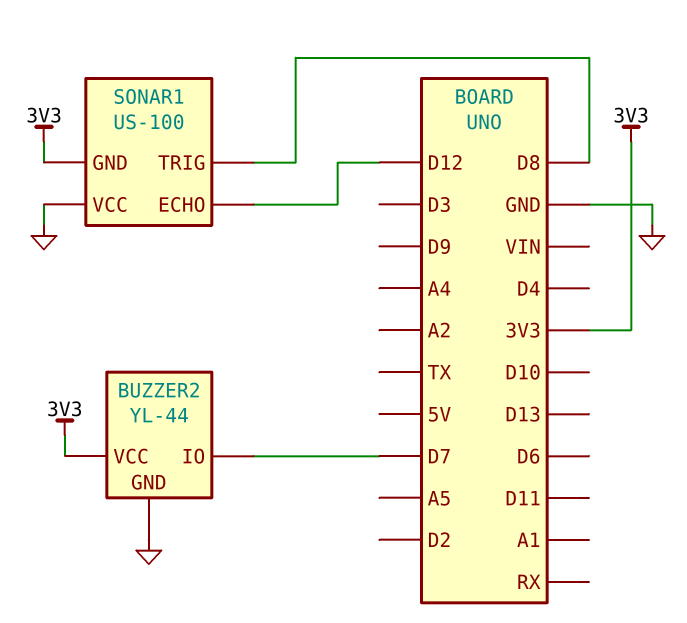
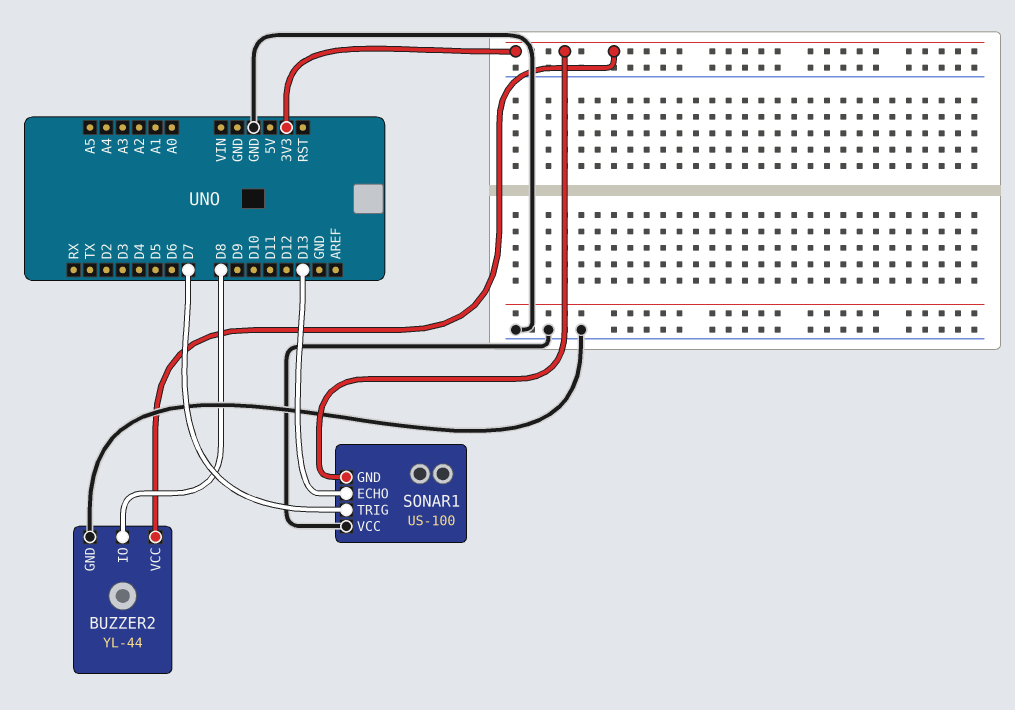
BUZZER2 pin IO: D7 -> D8
SONAR1 pin ECHO: D12 -> D13
SONAR1 pin TRIG: D8 -> D7

